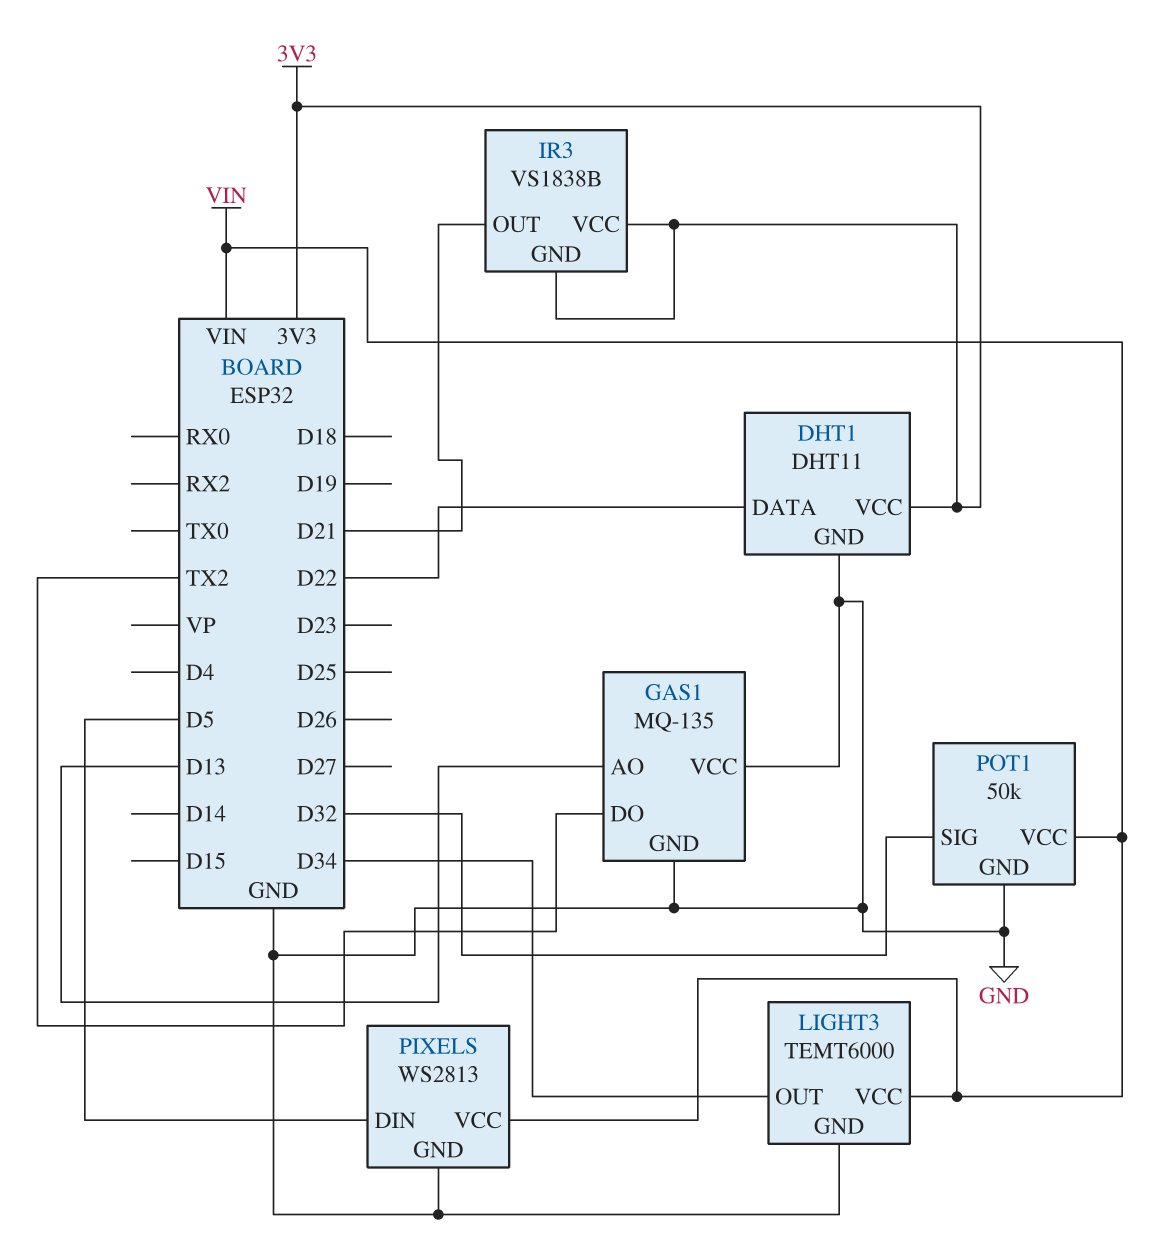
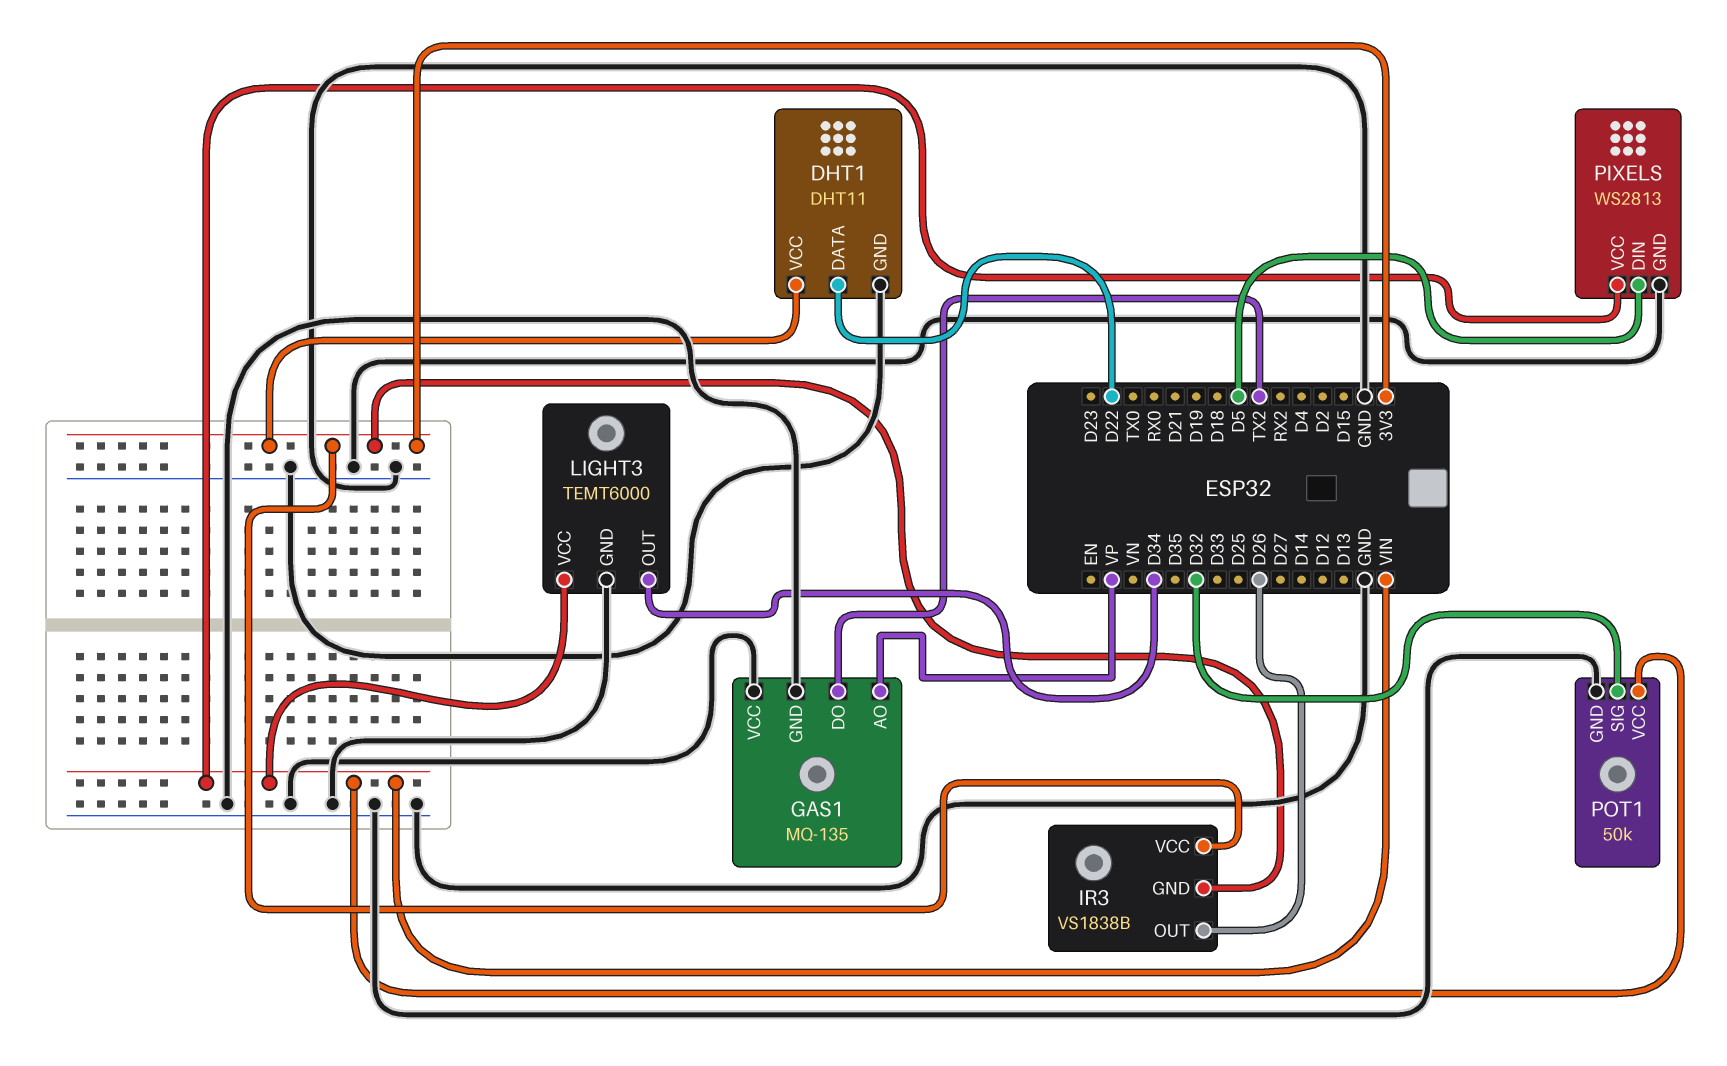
GAS1 pin AO: D13 -> VP
IR3 pin OUT: D21 -> D26

